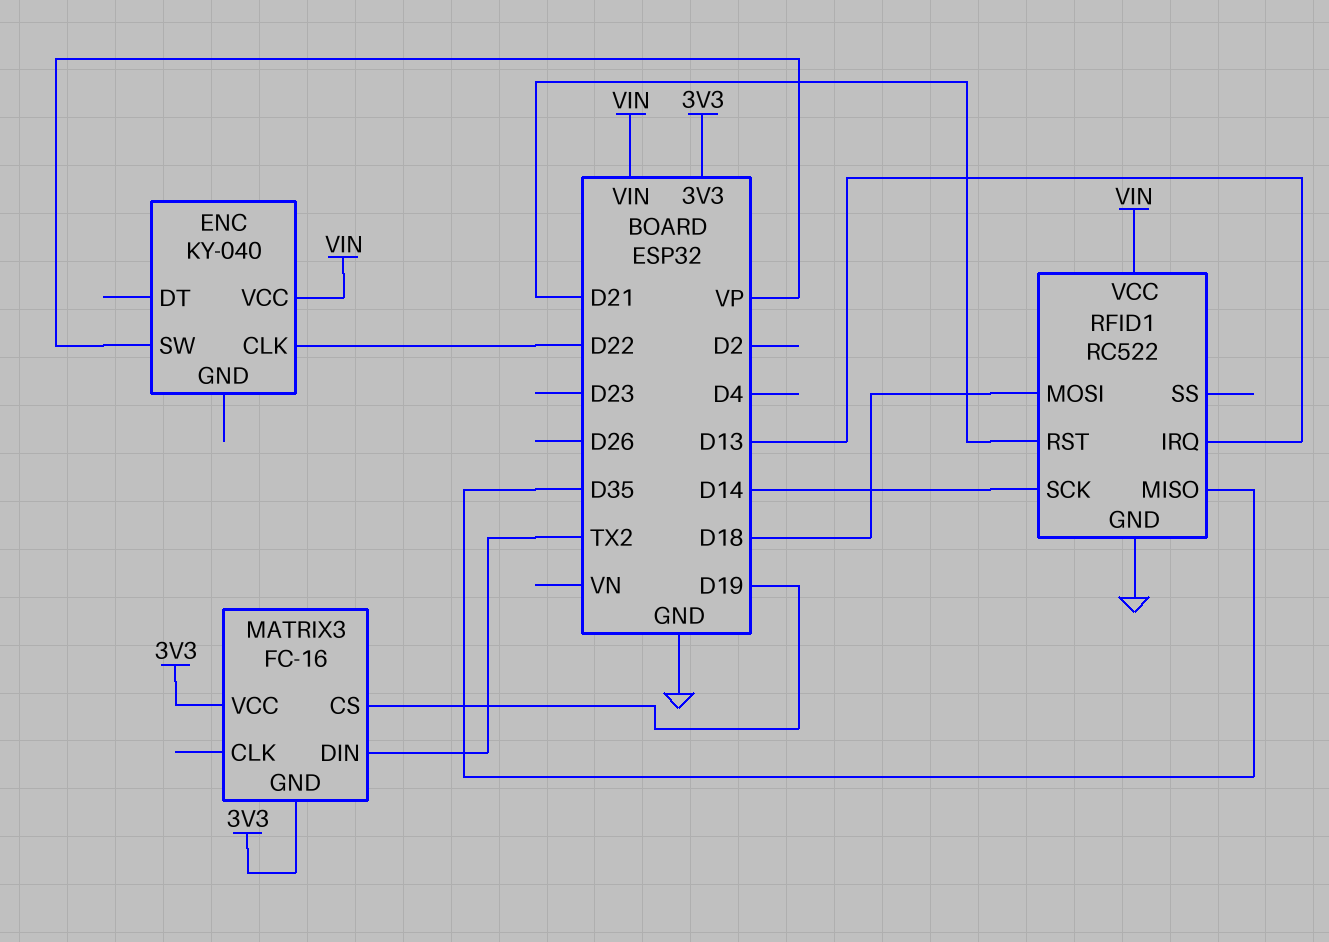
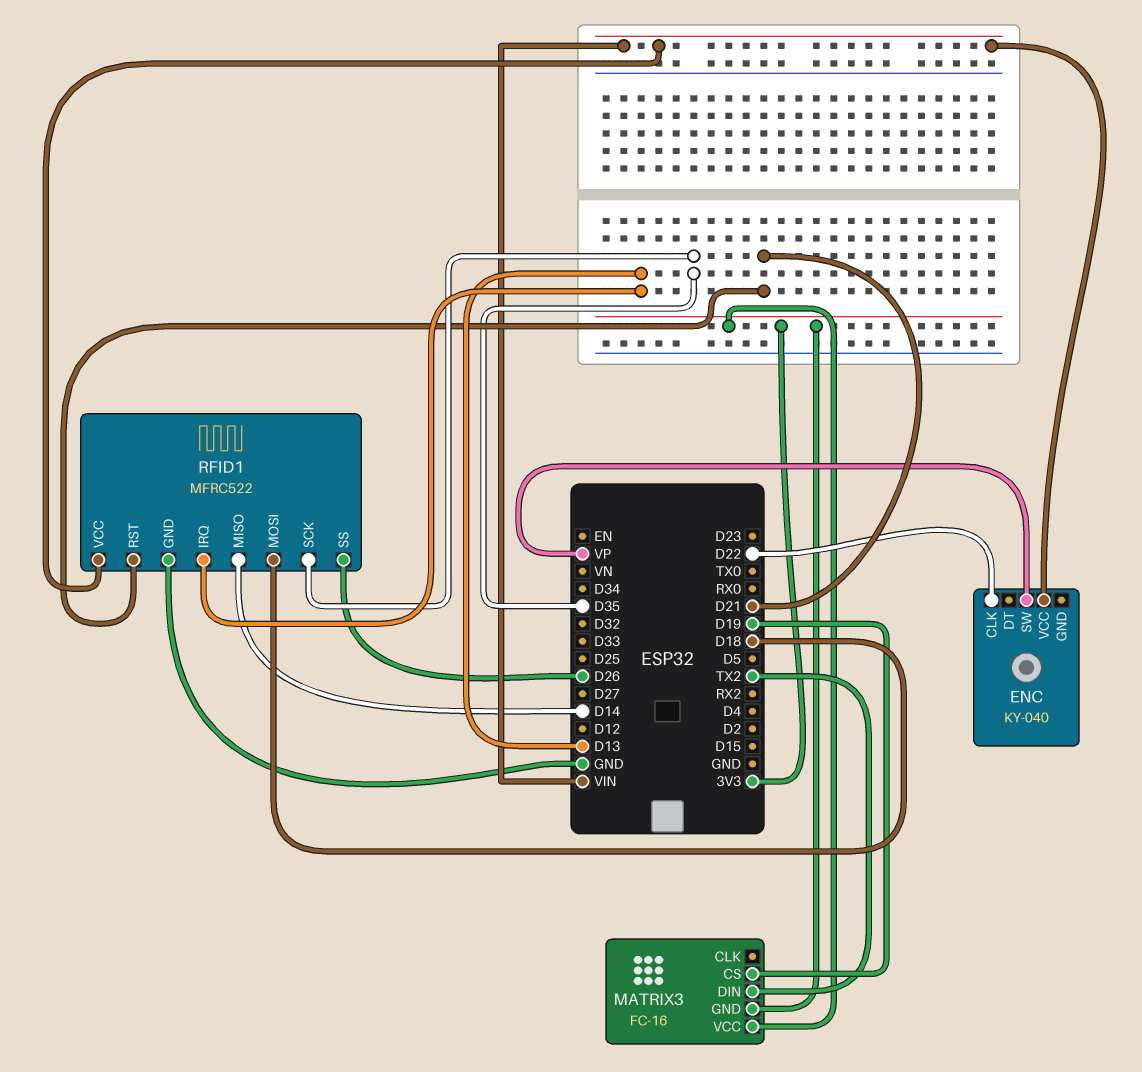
RFID1: RC522 -> MFRC522
RFID1 pin MISO: D35 -> D14
RFID1 pin SCK: D14 -> D35
RFID1 pin SS: none -> D26

